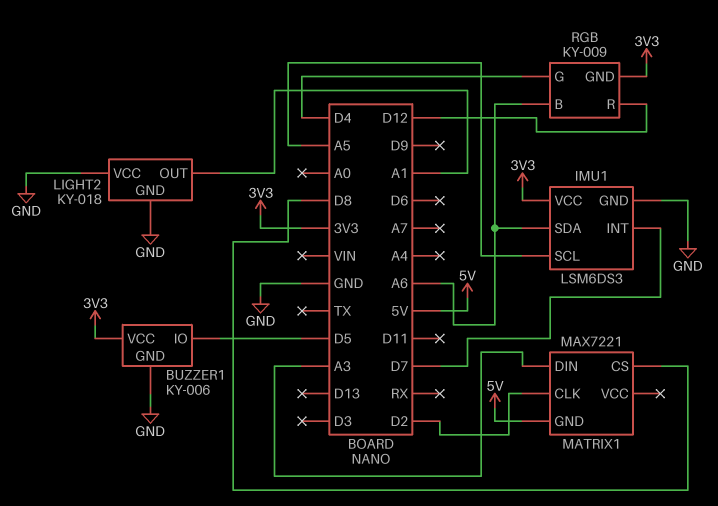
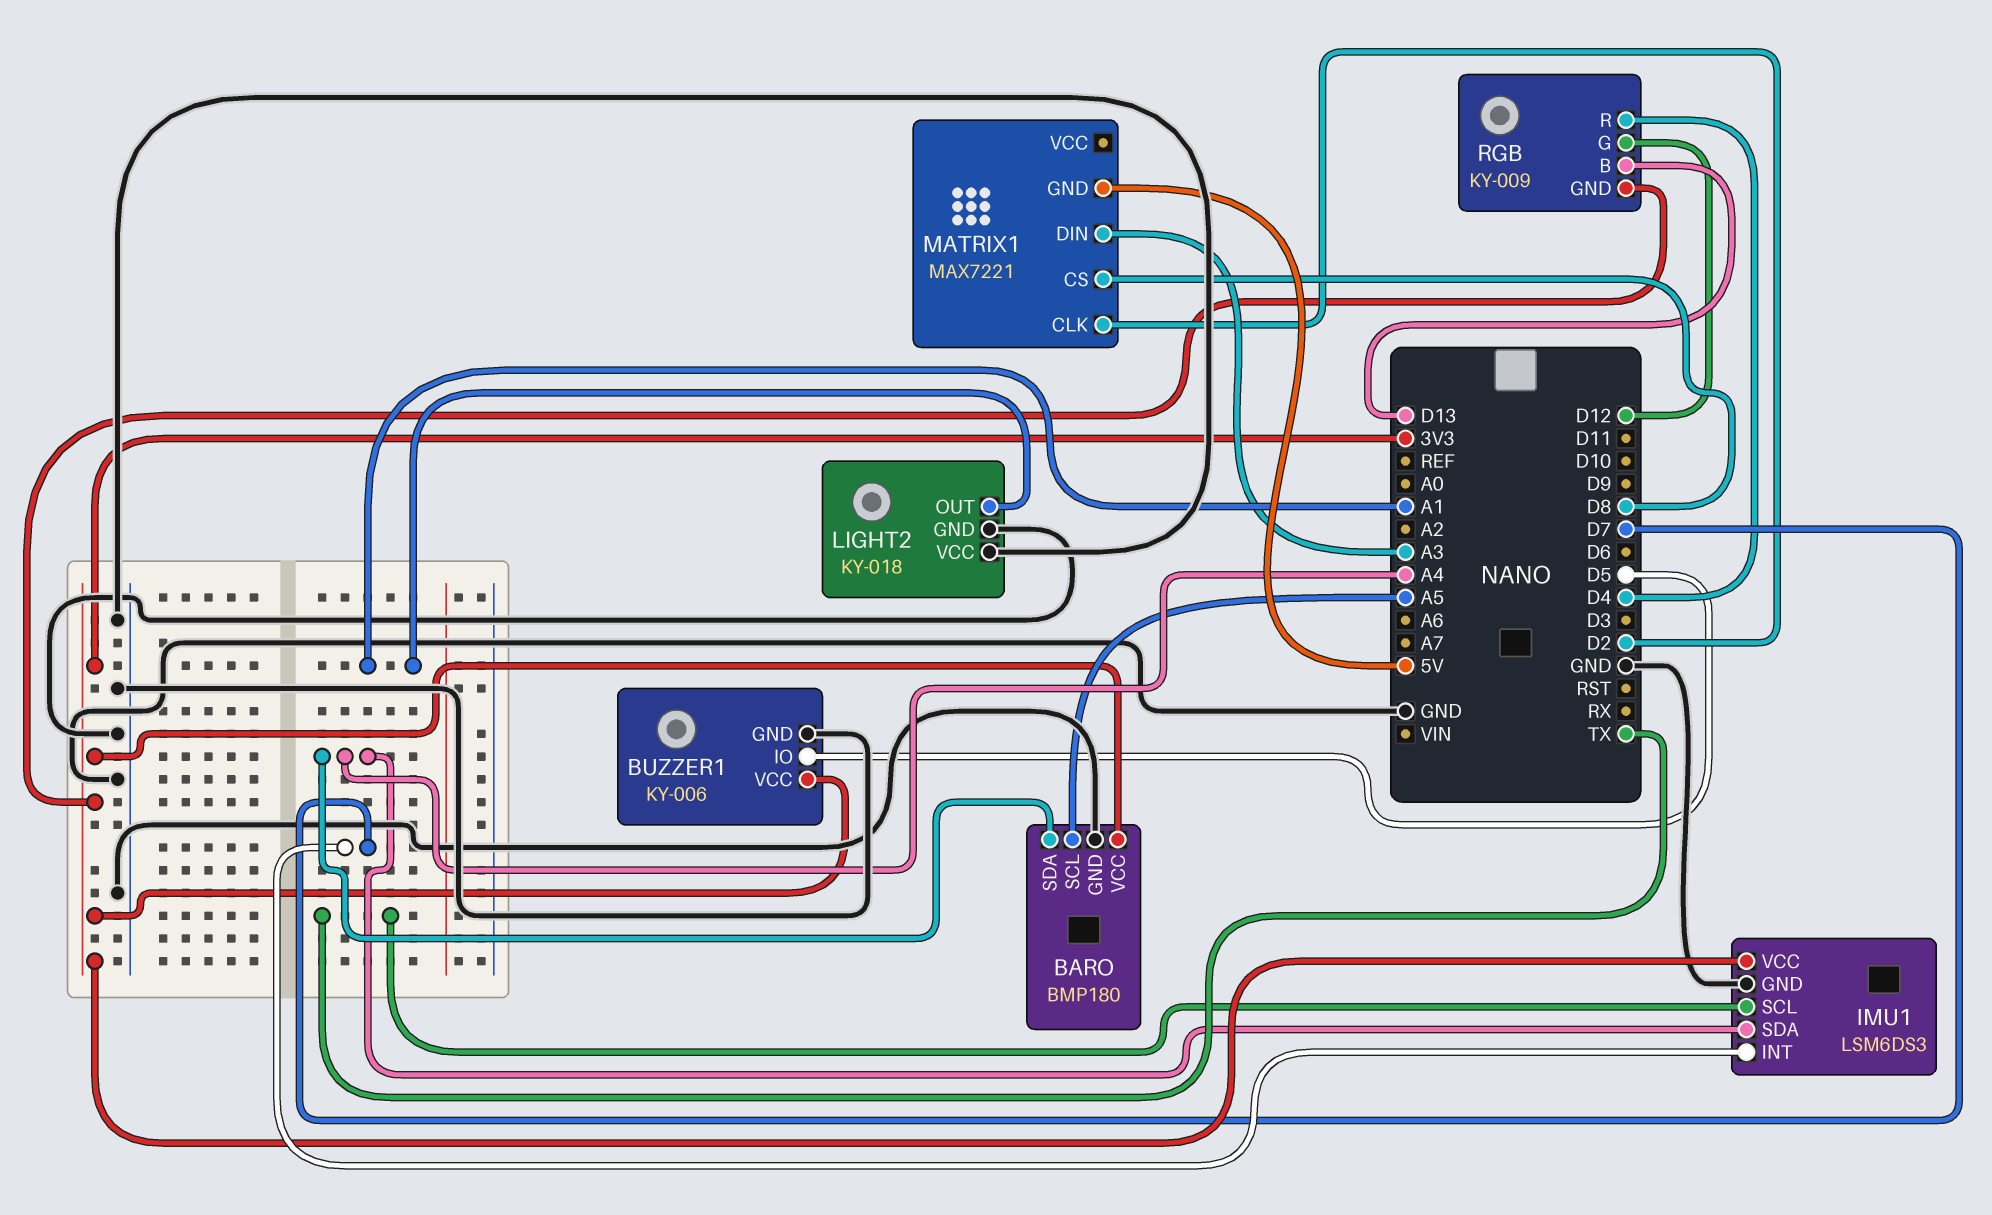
BARO: none -> BMP180
BARO pin GND: none -> GND
BARO pin SCL: none -> A5
BARO pin SDA: none -> A4
BARO pin VCC: none -> 3V3
IMU1 pin SCL: A5 -> TX
IMU1 pin SDA: A6 -> A4
RGB pin B: A6 -> D13
RGB pin G: D4 -> D12
RGB pin R: D12 -> D4

